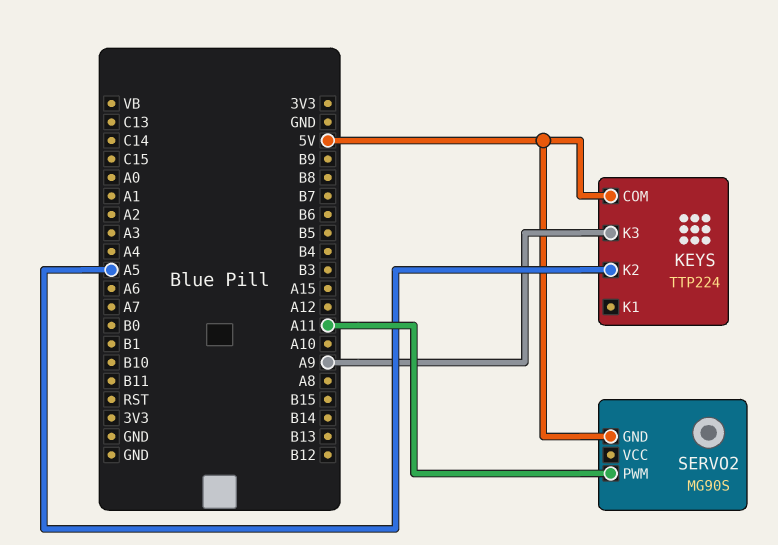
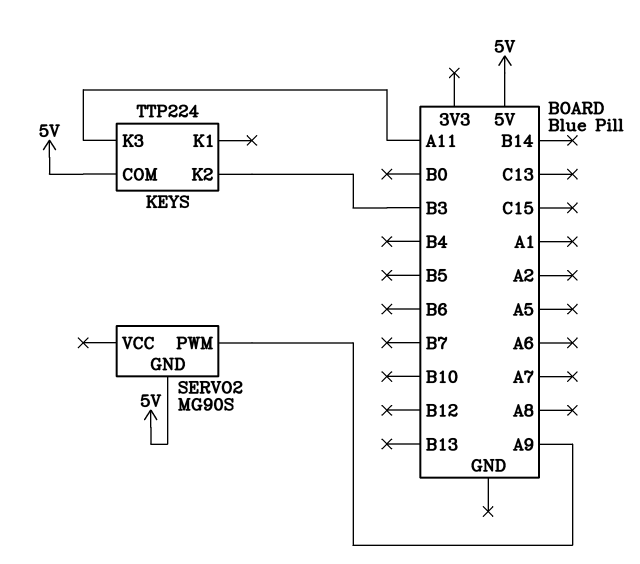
KEYS pin K2: A5 -> B3
KEYS pin K3: A9 -> A11
SERVO2 pin PWM: A11 -> A9

